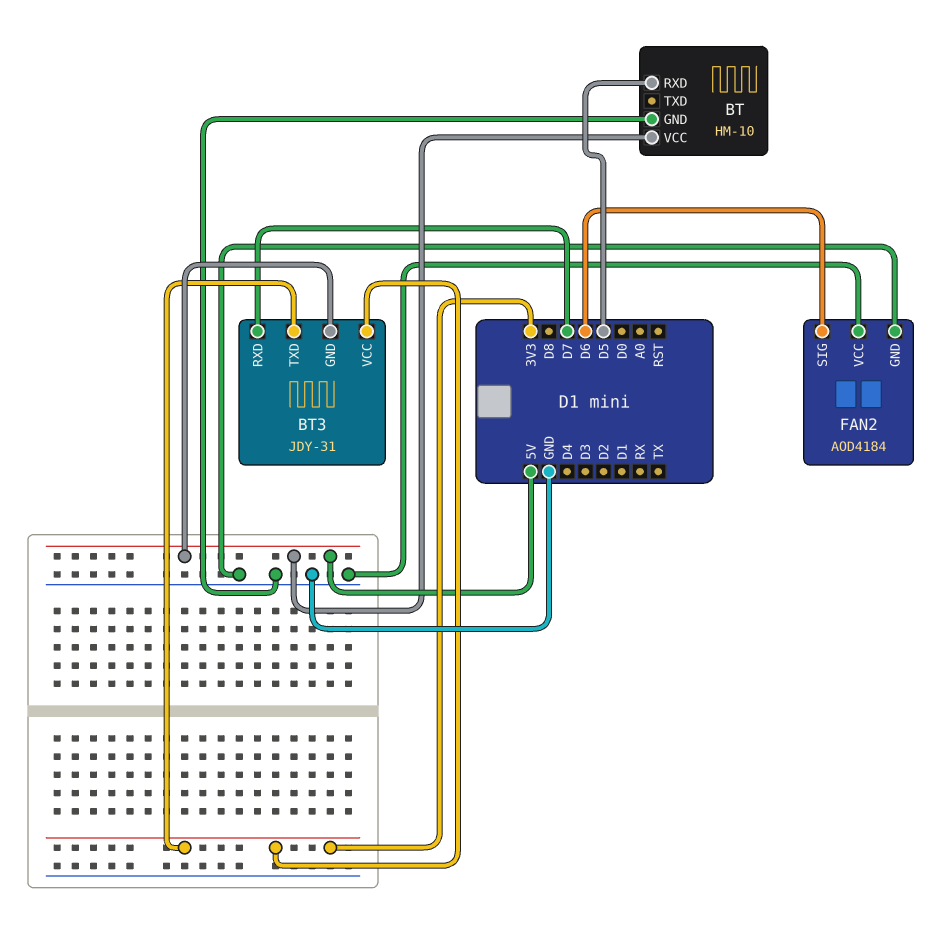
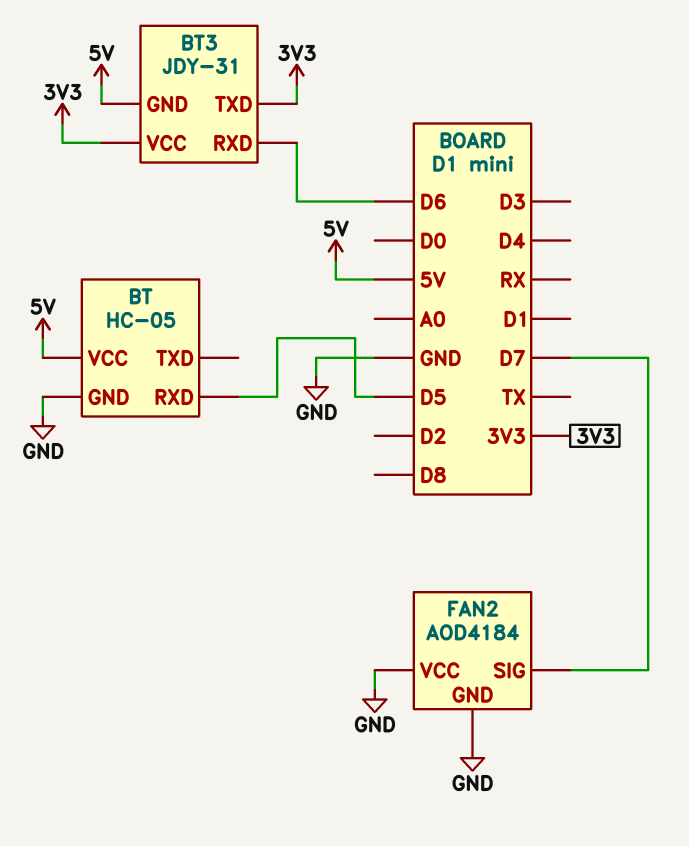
BT: HM-10 -> HC-05
BT3 pin RXD: D7 -> D6
FAN2 pin SIG: D6 -> D7

